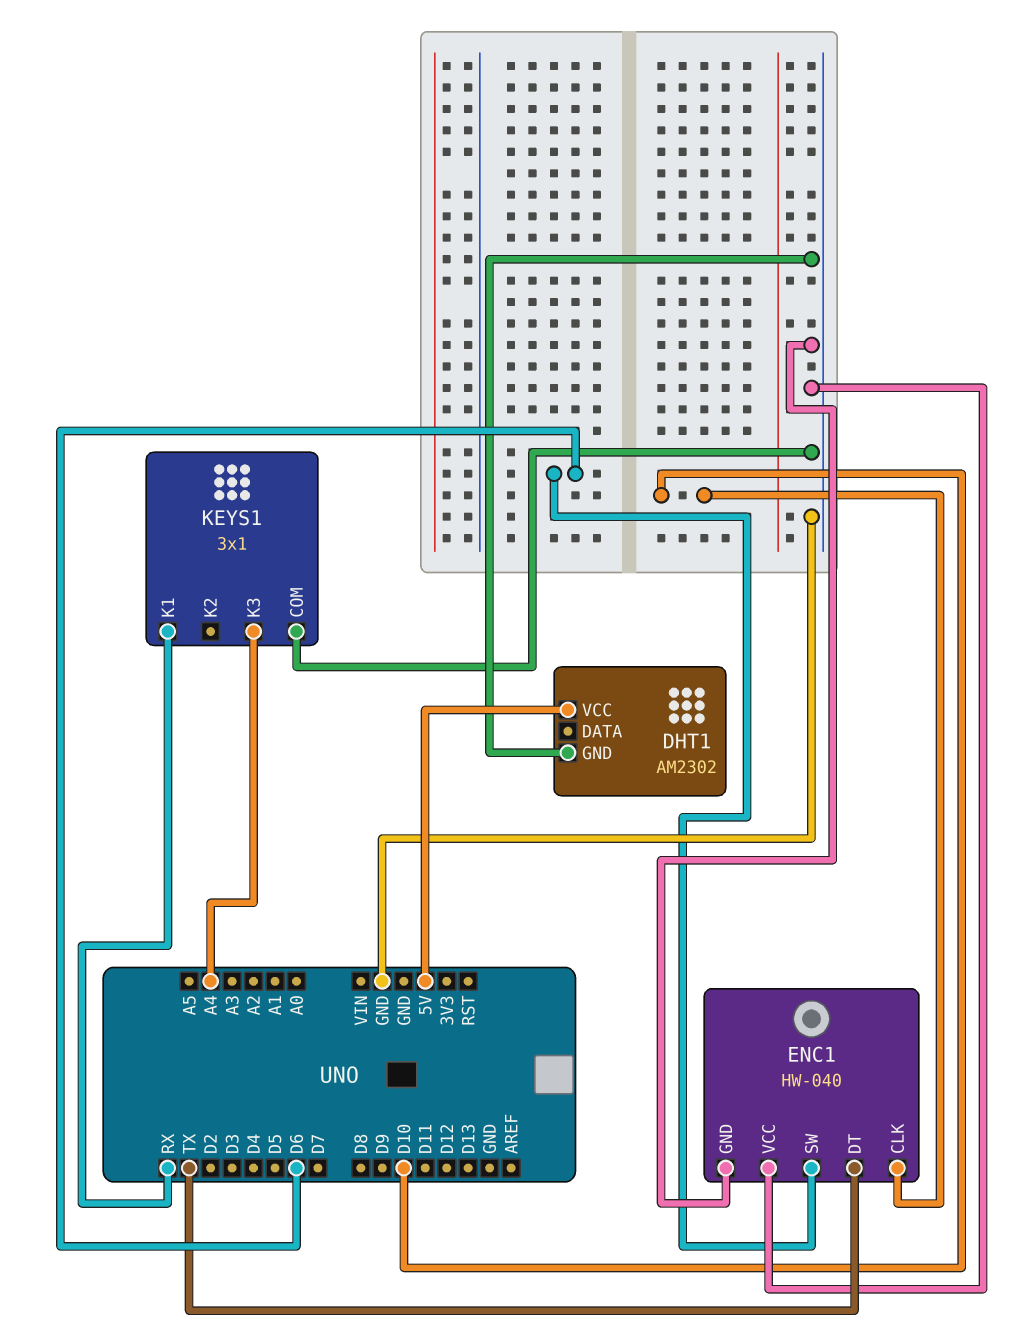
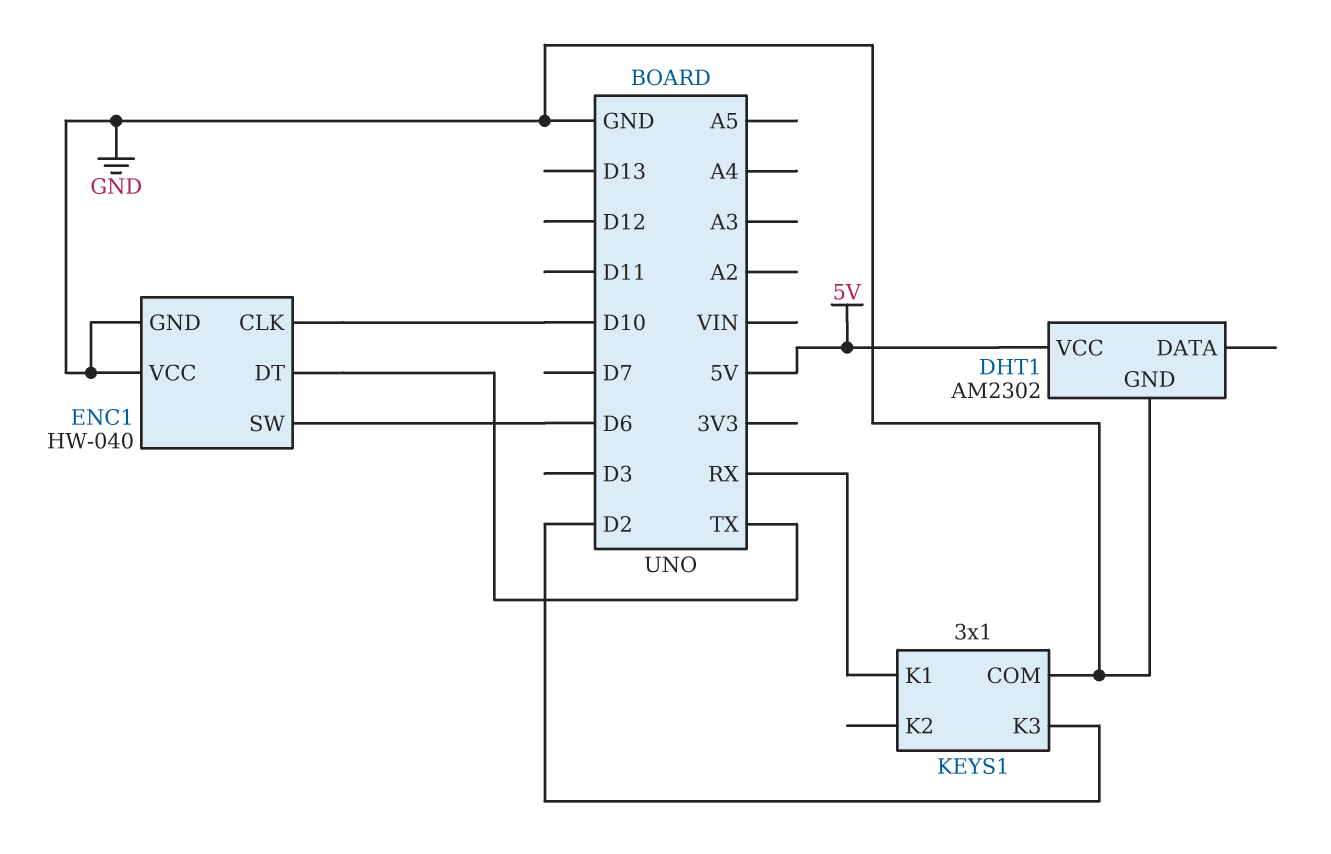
KEYS1 pin K3: A4 -> D2

